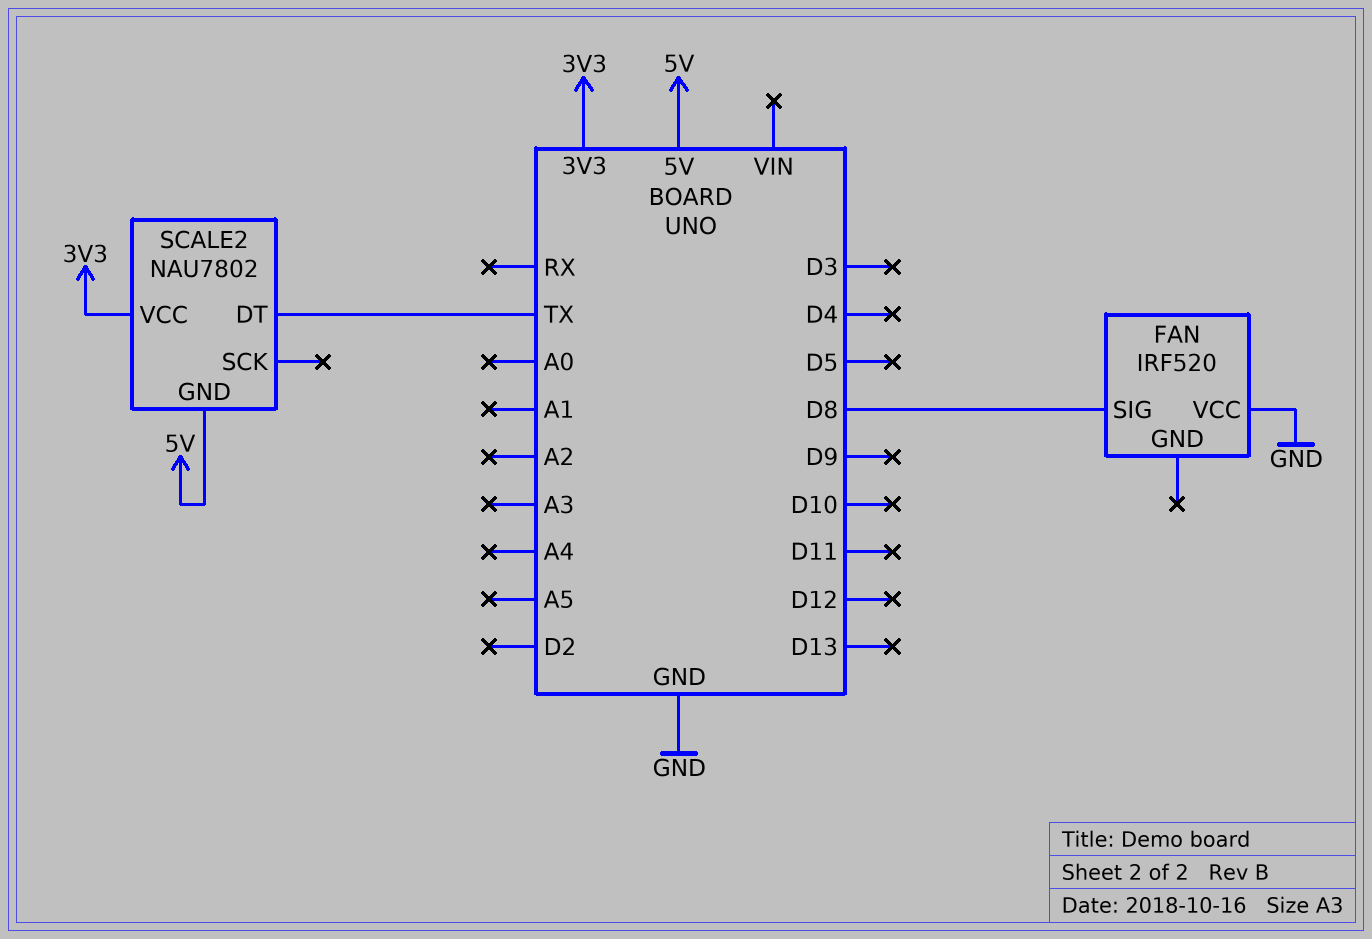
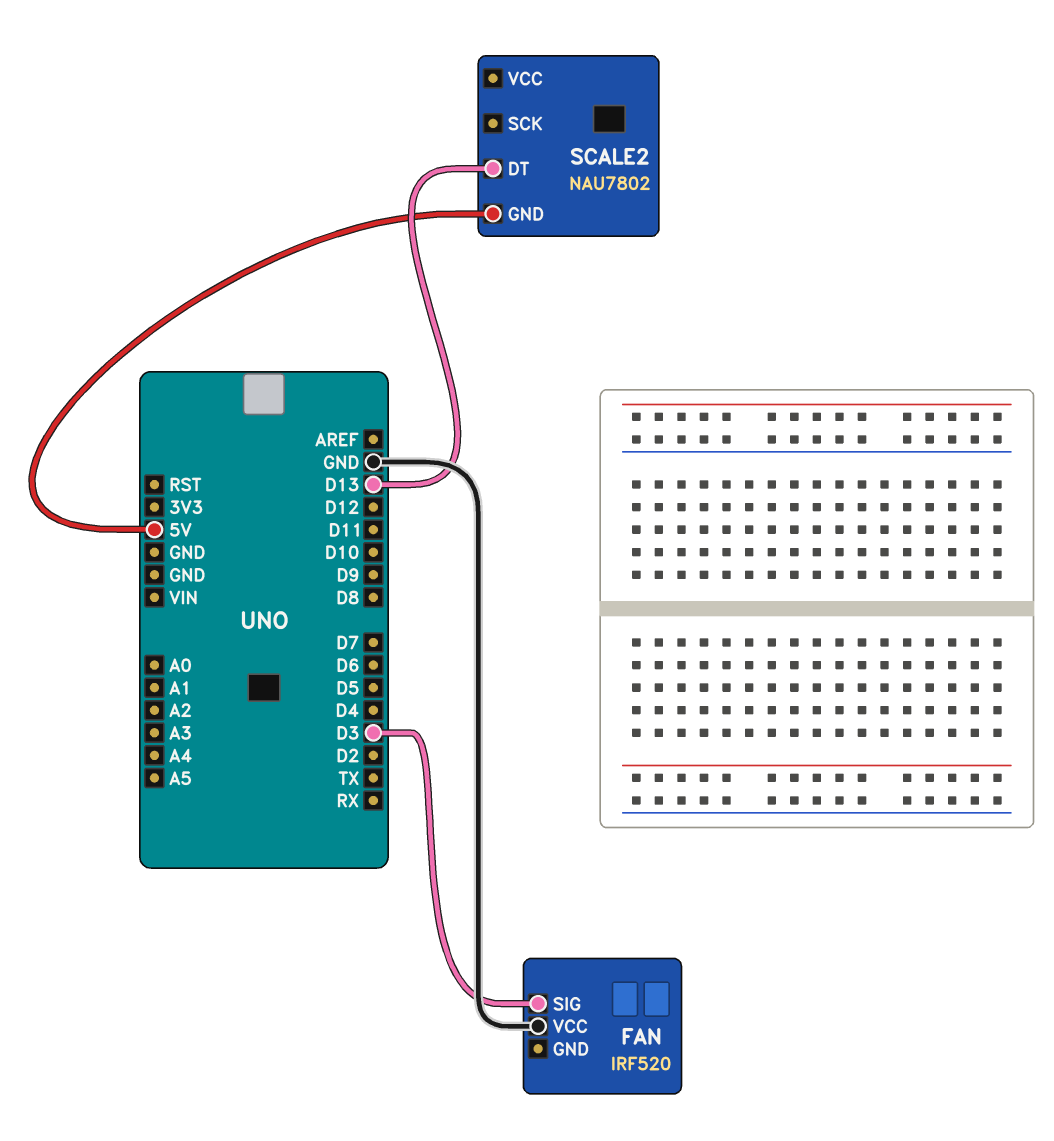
FAN pin SIG: D8 -> D3
SCALE2 pin DT: TX -> D13
SCALE2 pin VCC: 3V3 -> none

